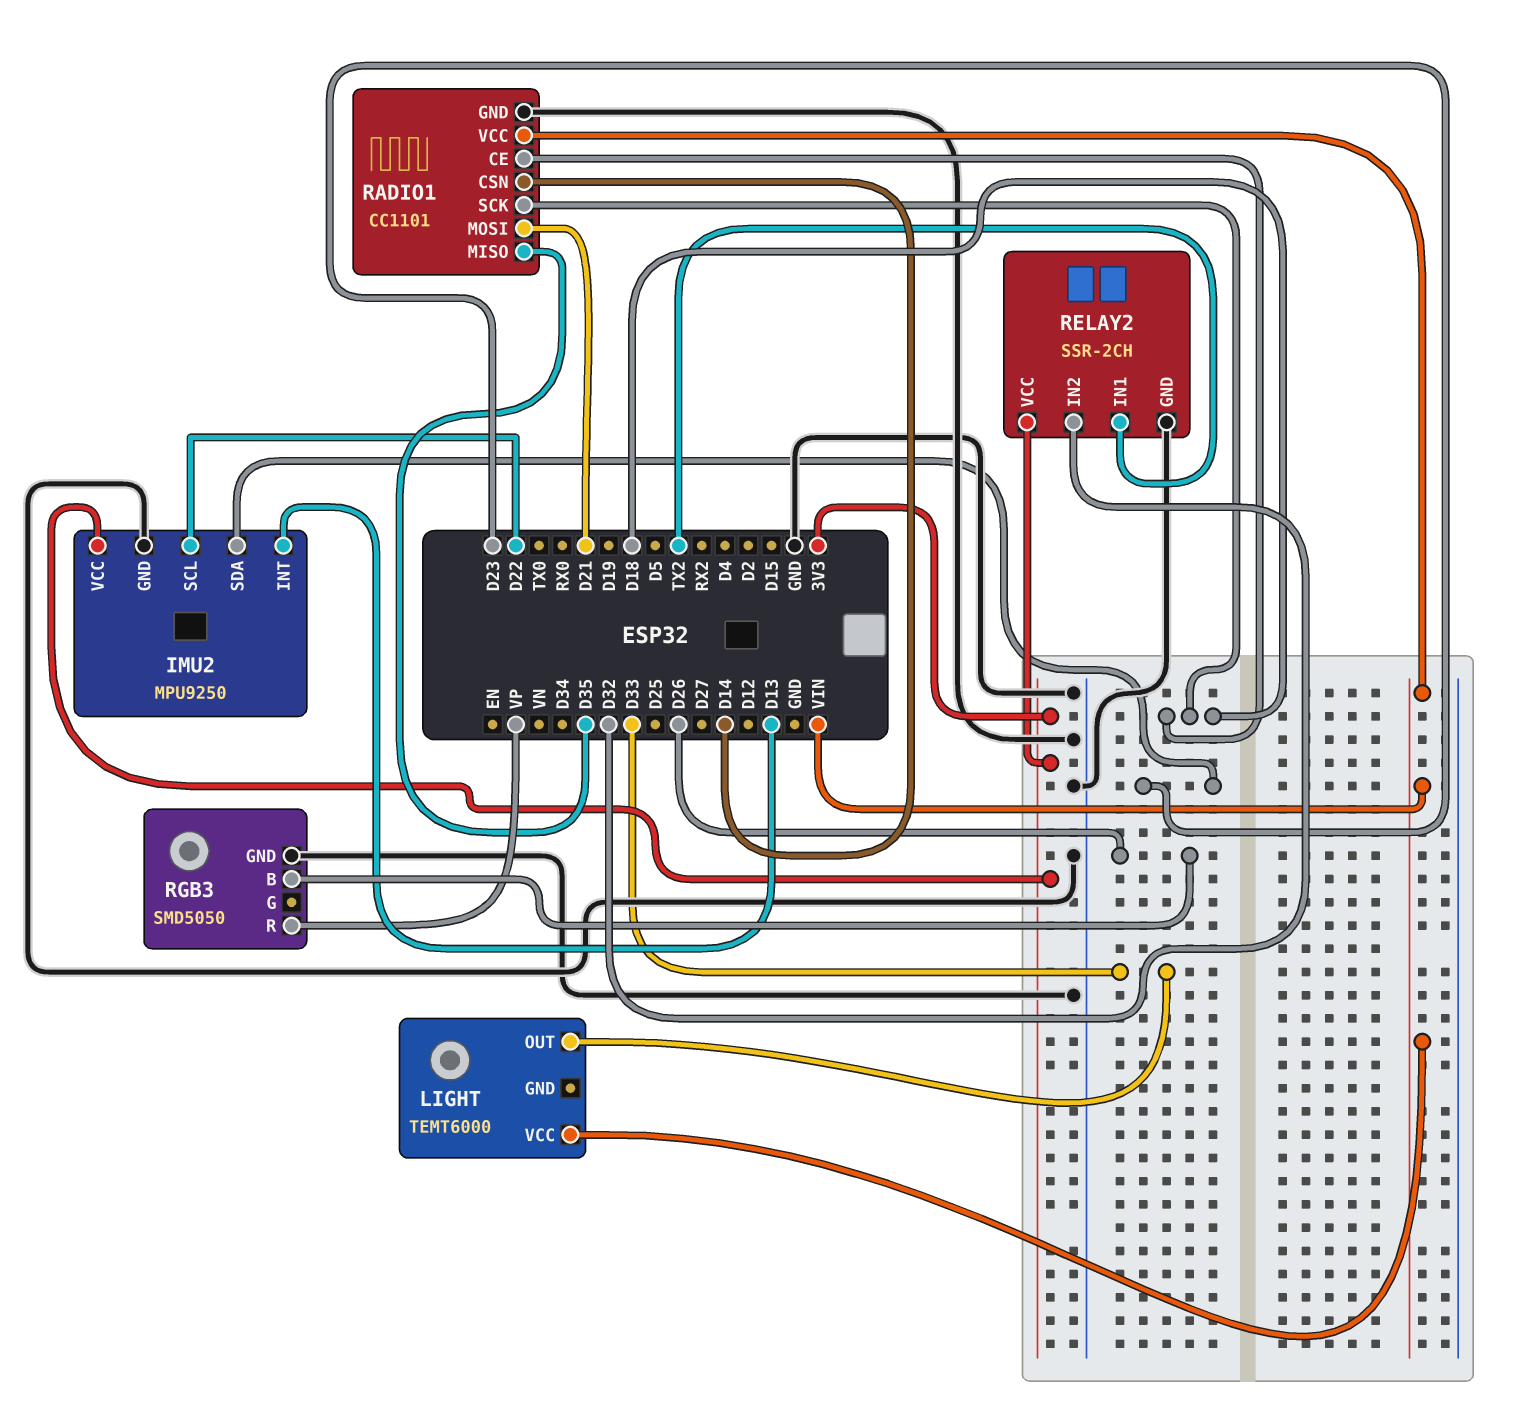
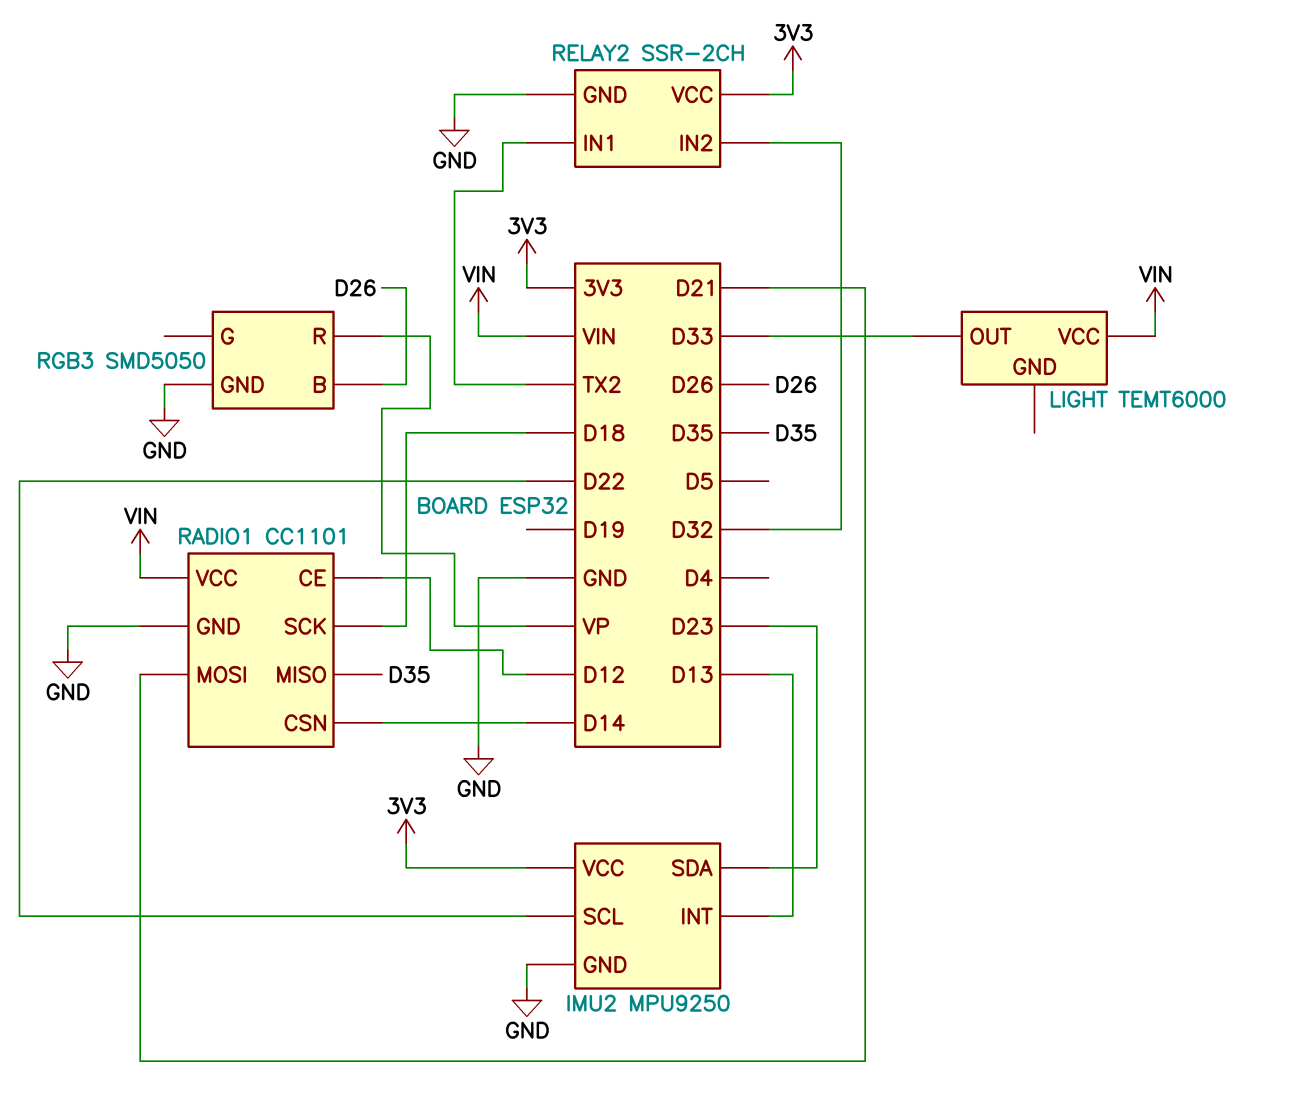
RADIO1 pin CE: D18 -> D12

